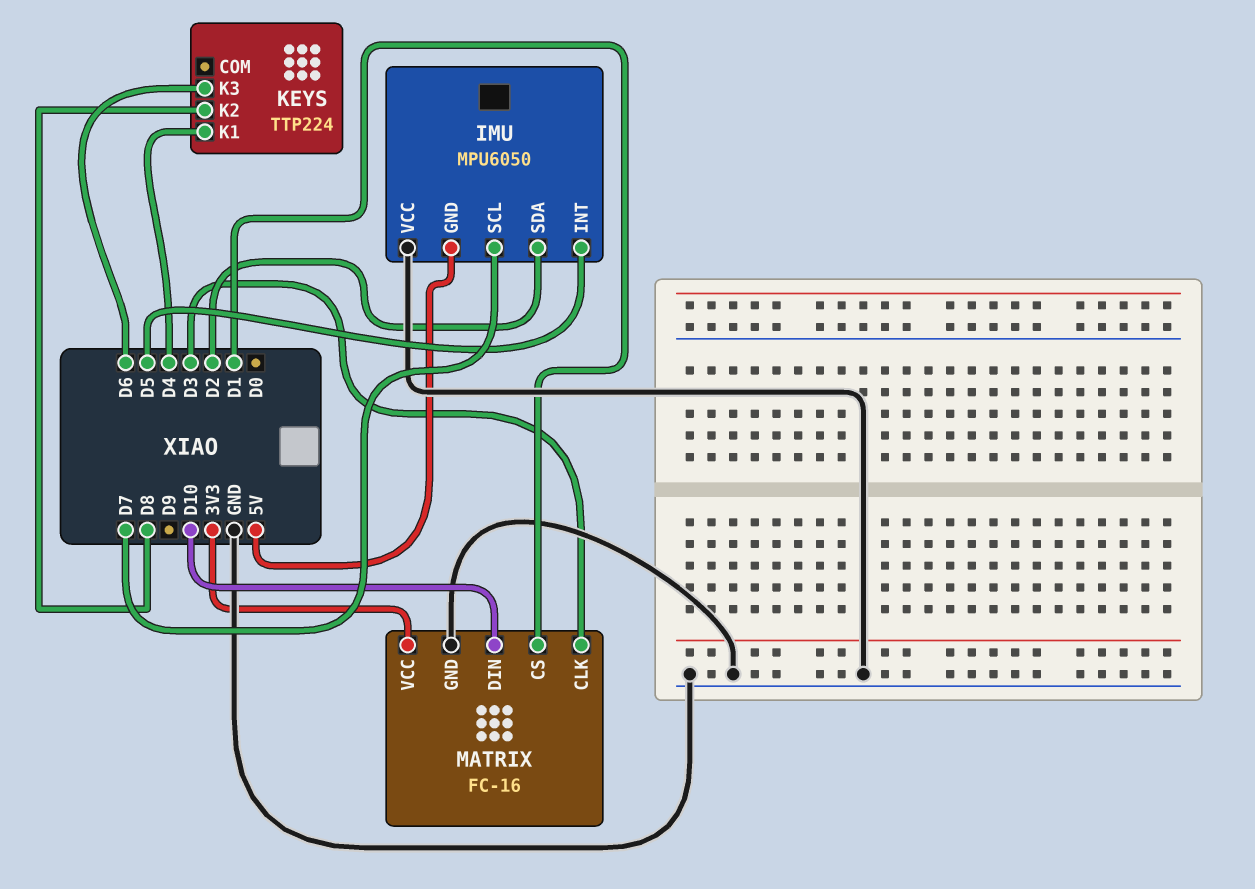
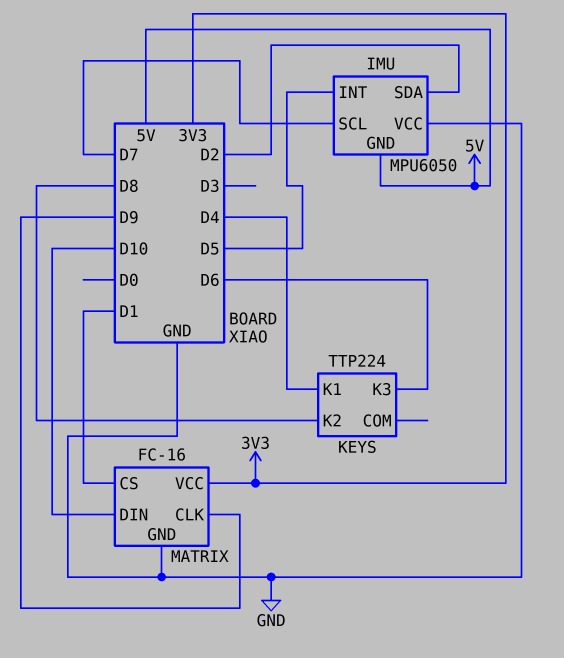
MATRIX pin CLK: D3 -> D9

